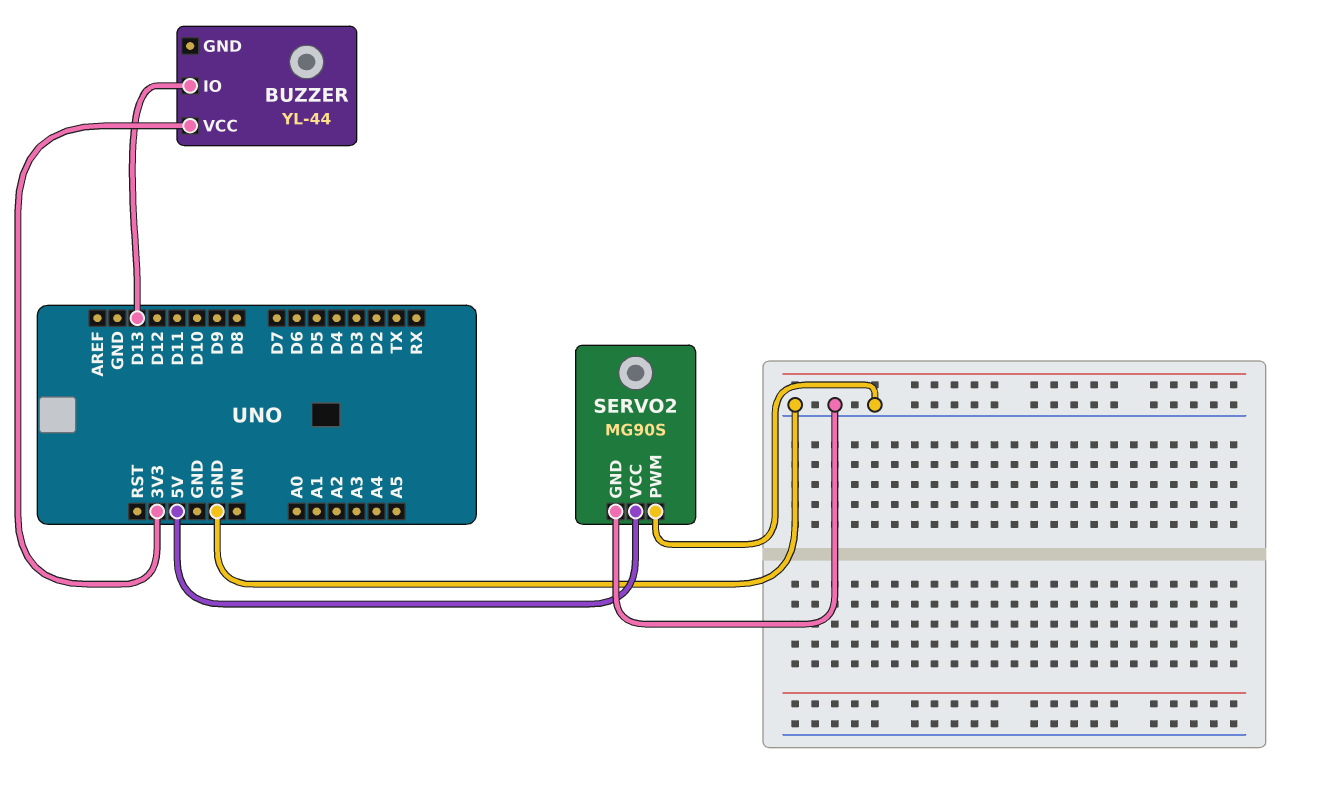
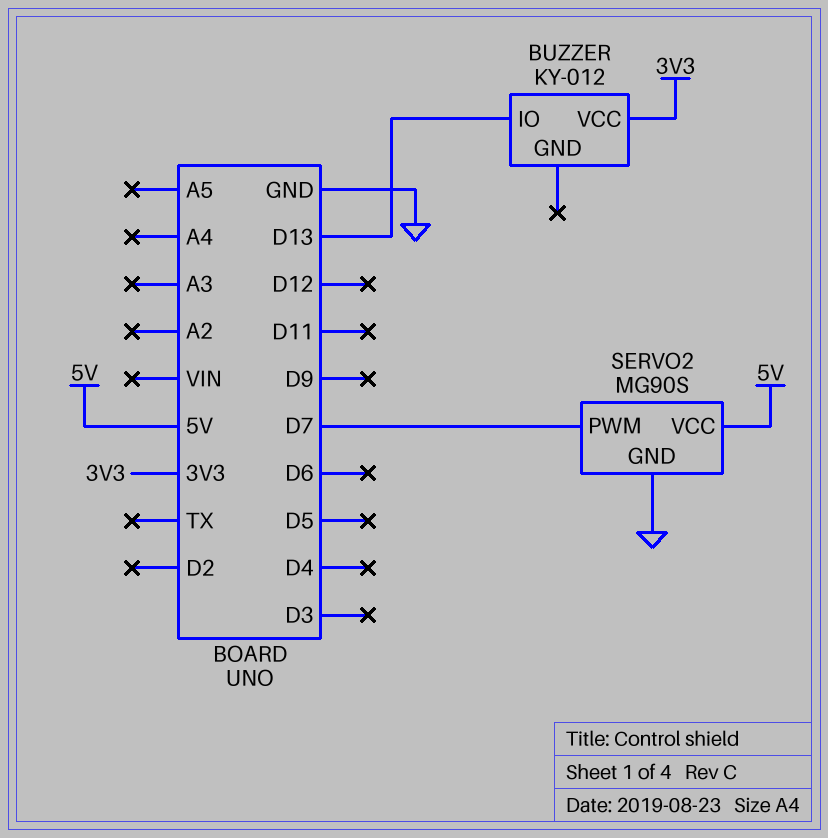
BUZZER: YL-44 -> KY-012
SERVO2 pin PWM: GND -> D7

